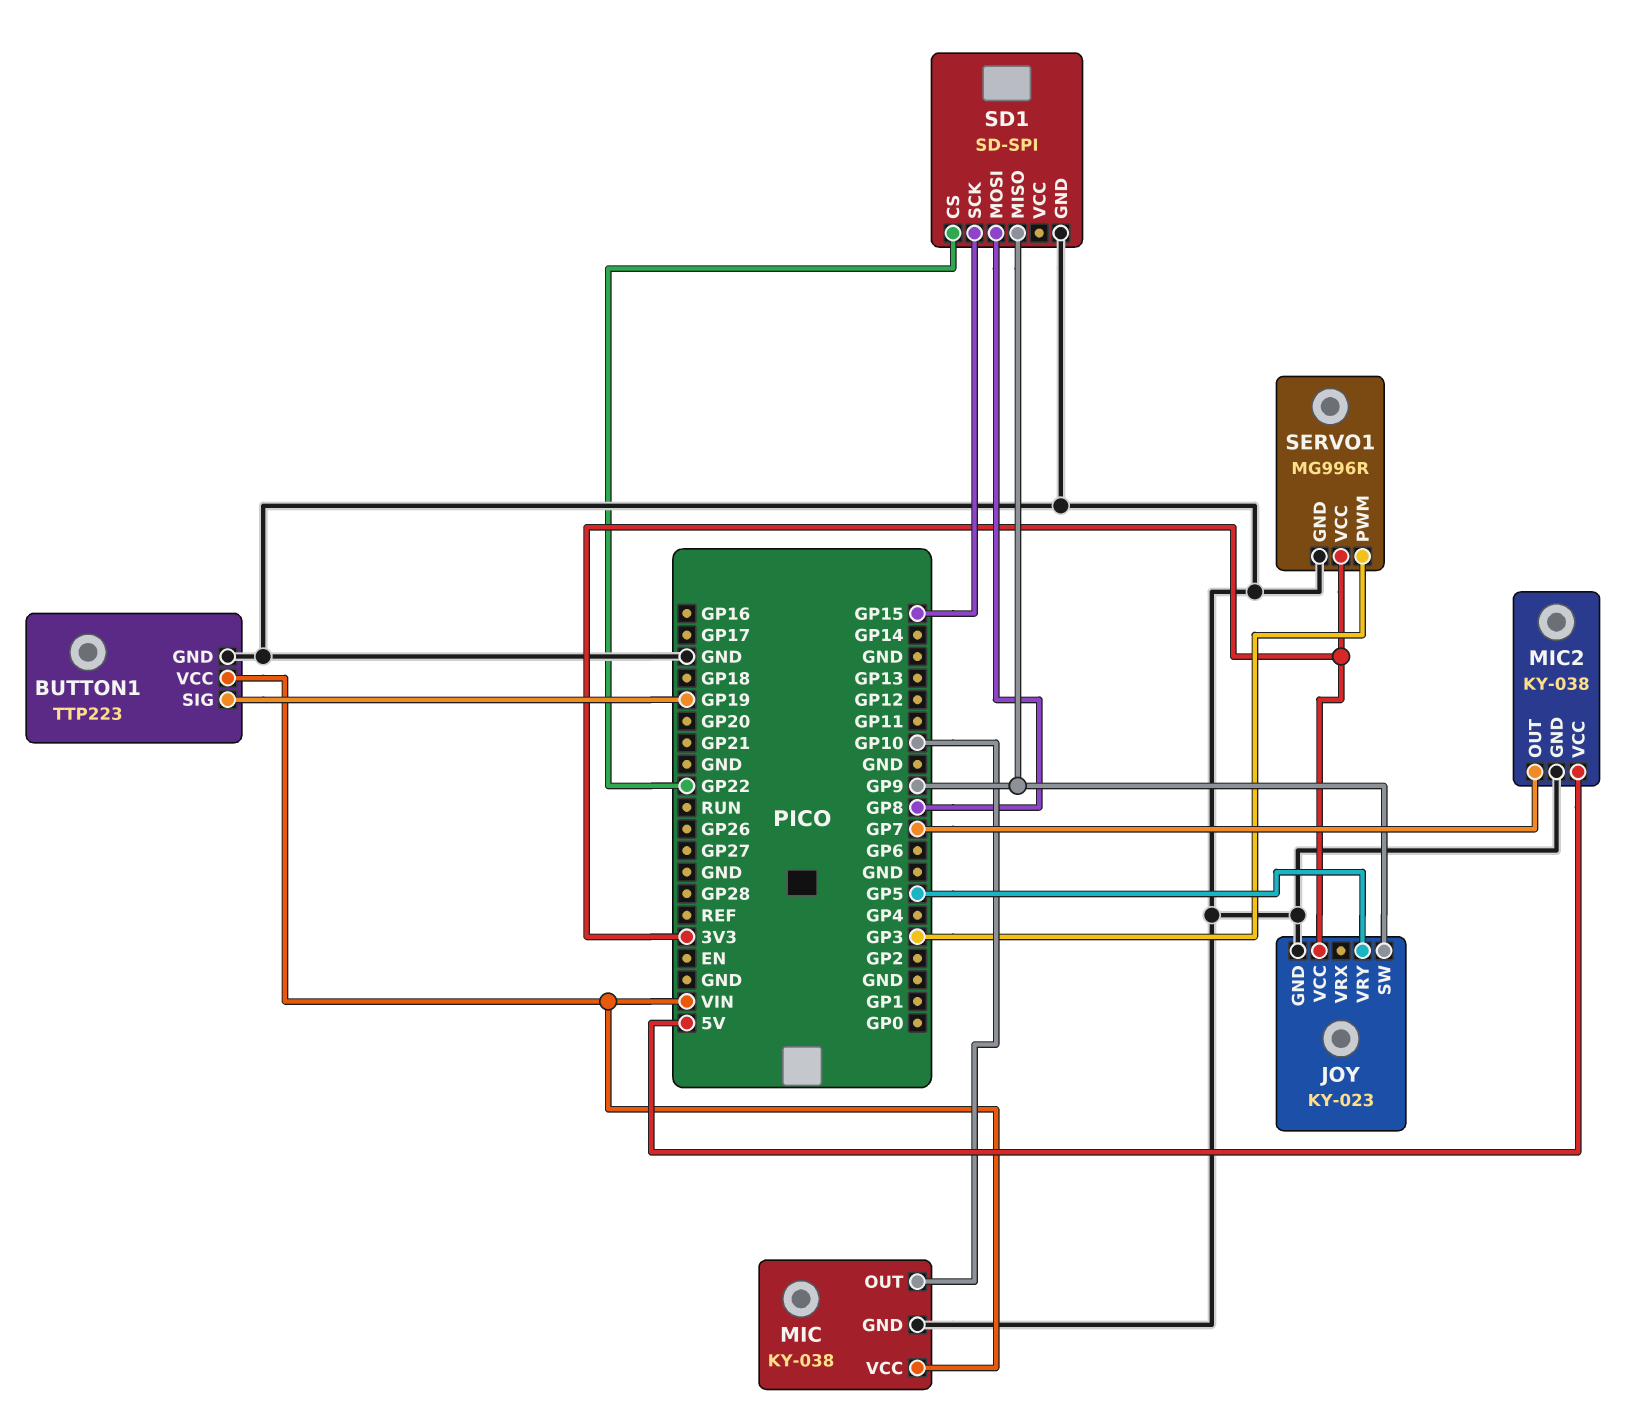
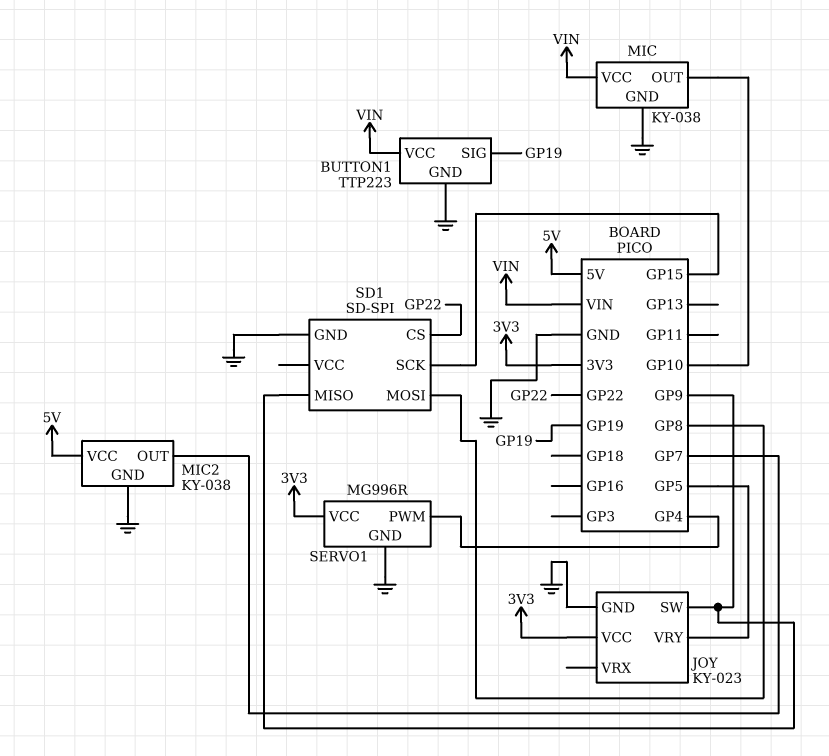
SERVO1 pin PWM: GP3 -> GP4

